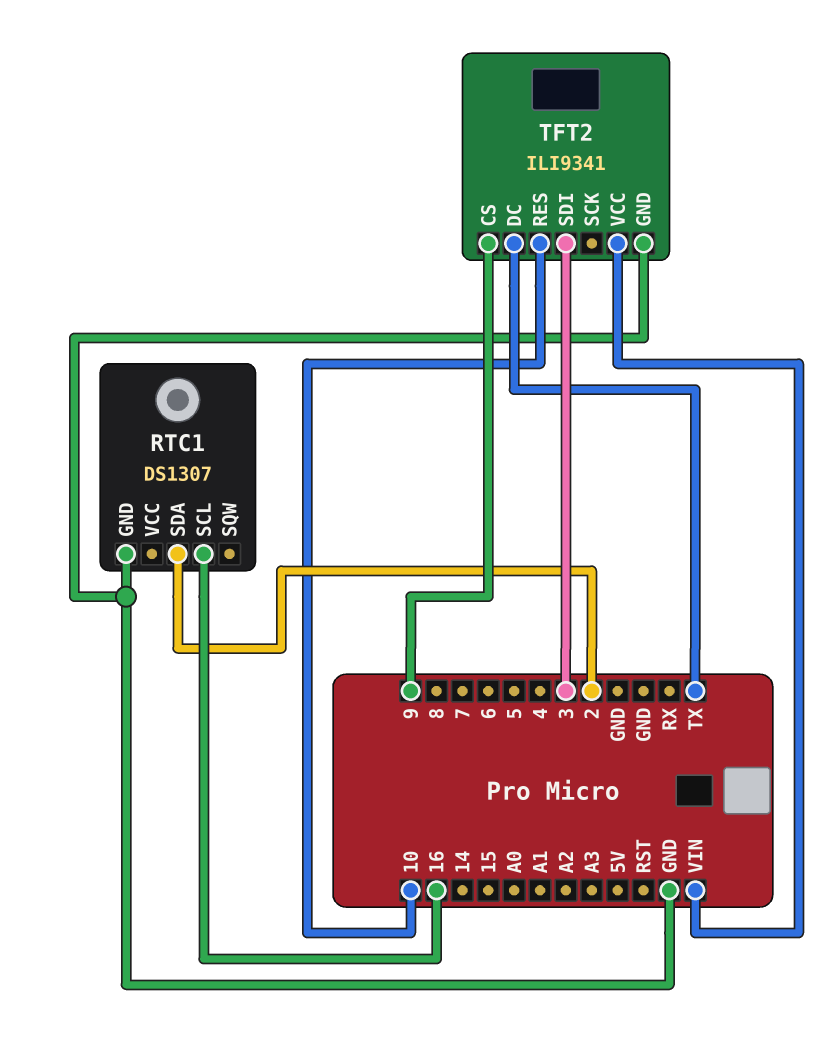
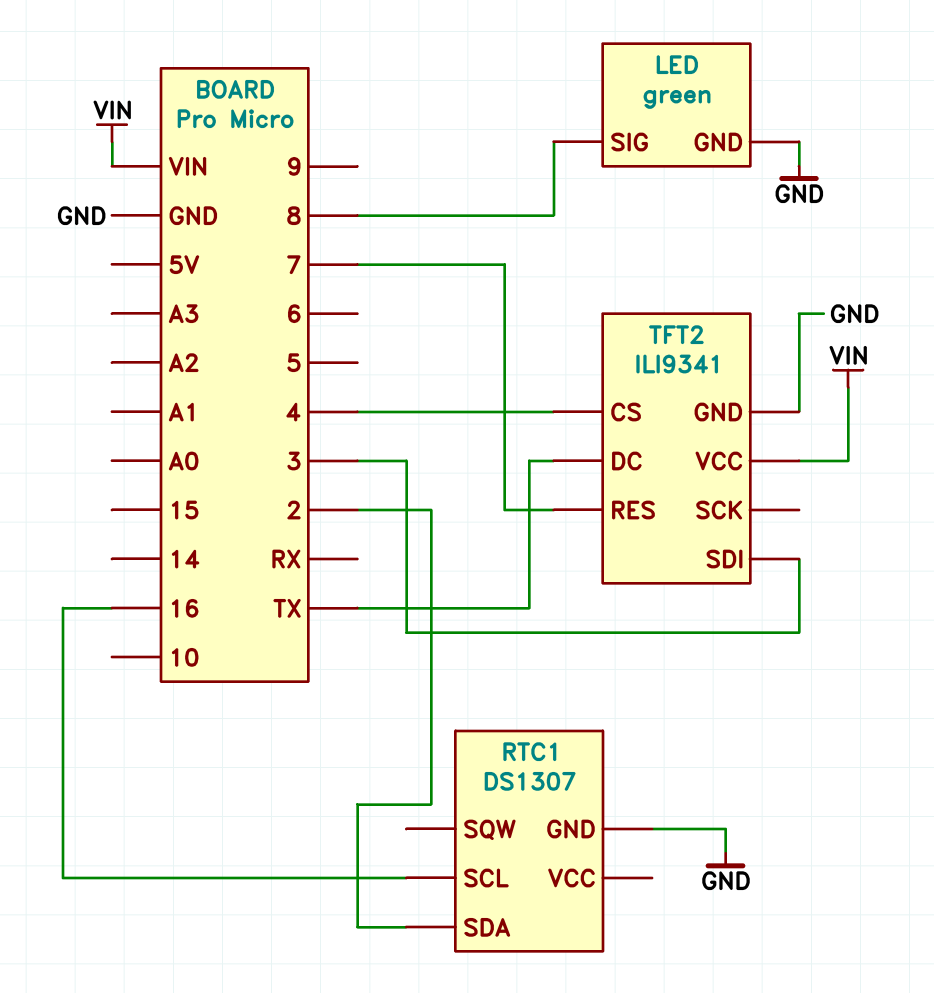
LED: none -> green
LED pin GND: none -> GND
LED pin SIG: none -> 8
TFT2 pin CS: 9 -> 4
TFT2 pin RES: 10 -> 7

